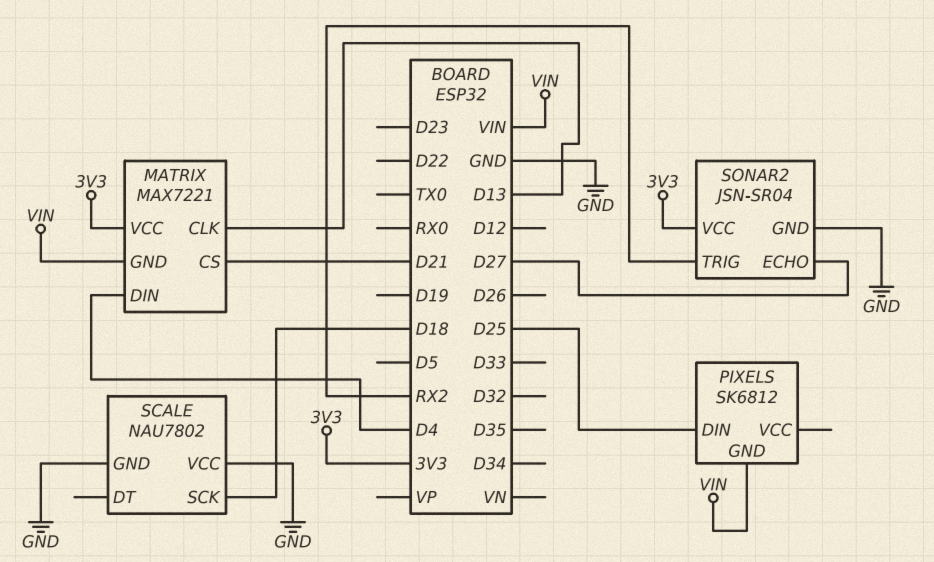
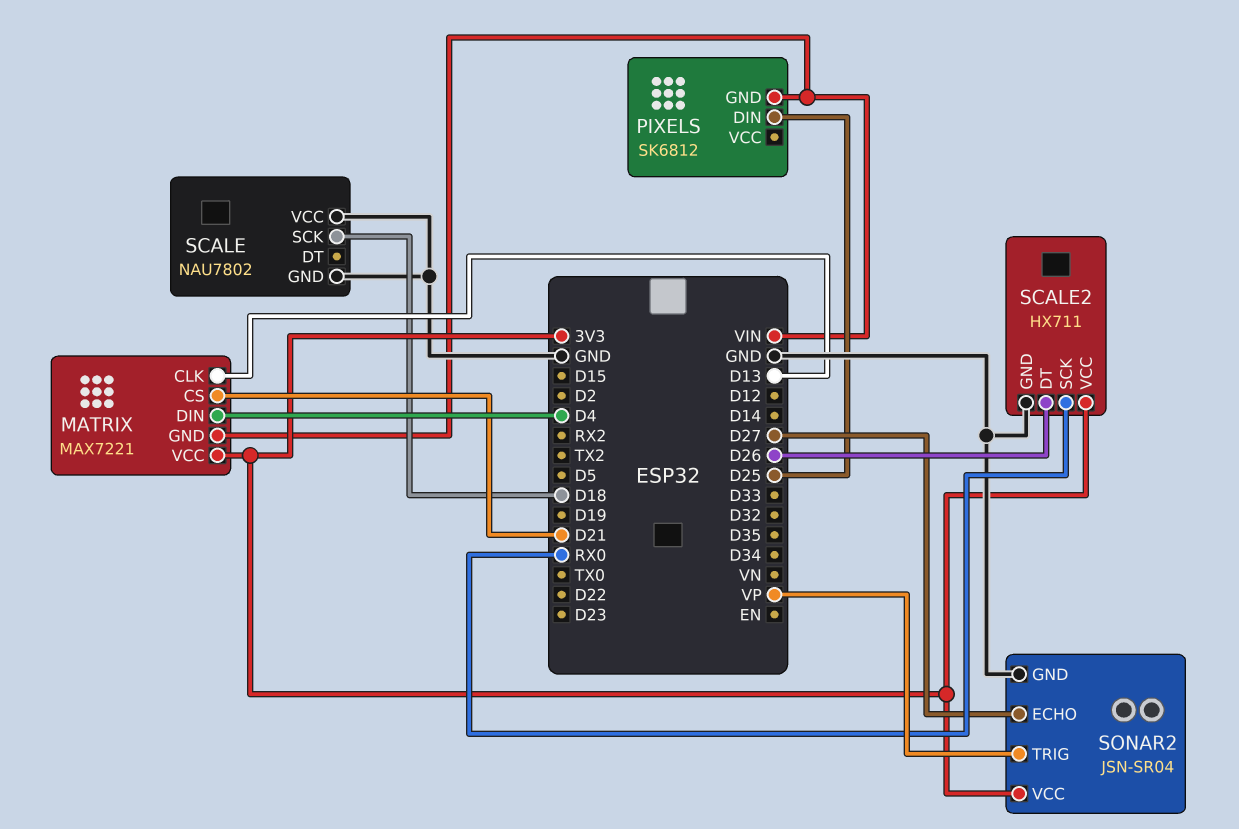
SCALE2: none -> HX711
SCALE2 pin DT: none -> D26
SCALE2 pin GND: none -> GND
SCALE2 pin SCK: none -> RX0
SCALE2 pin VCC: none -> 3V3
SONAR2 pin TRIG: RX2 -> VP

